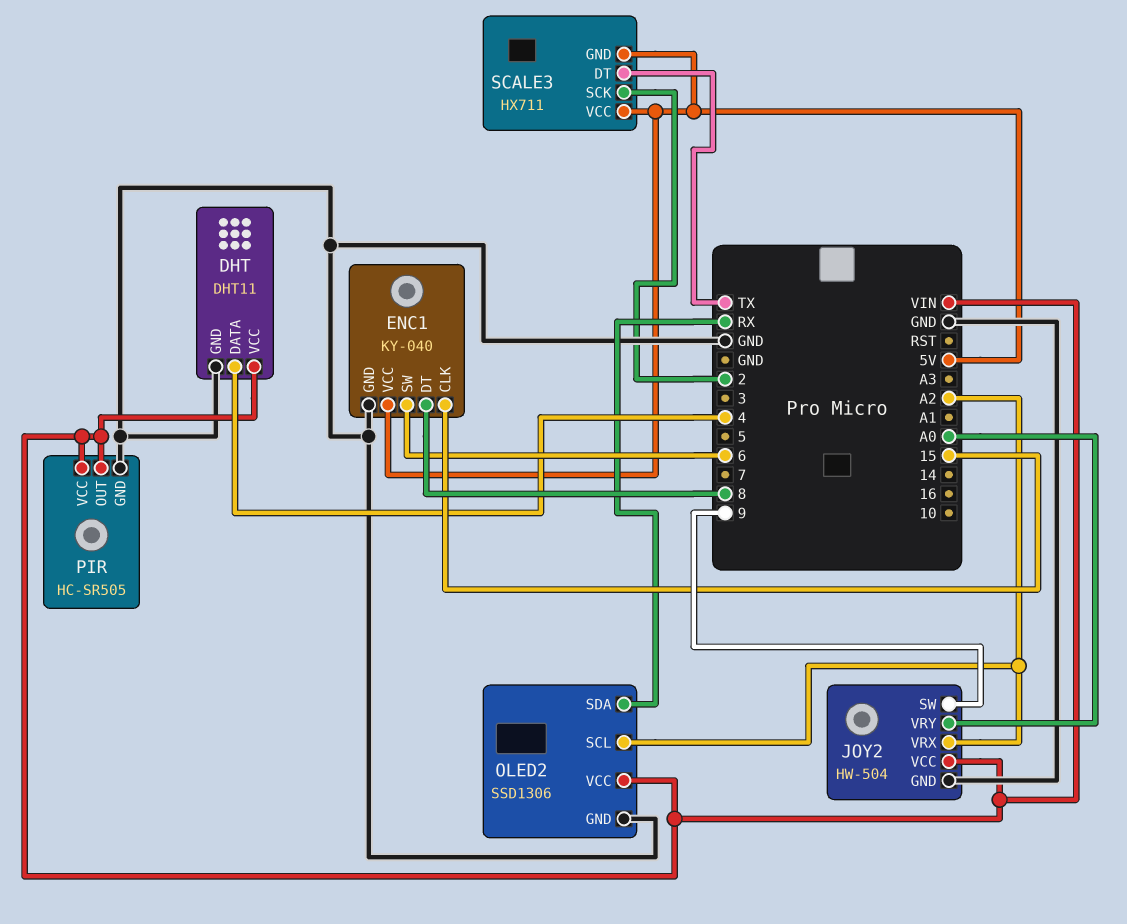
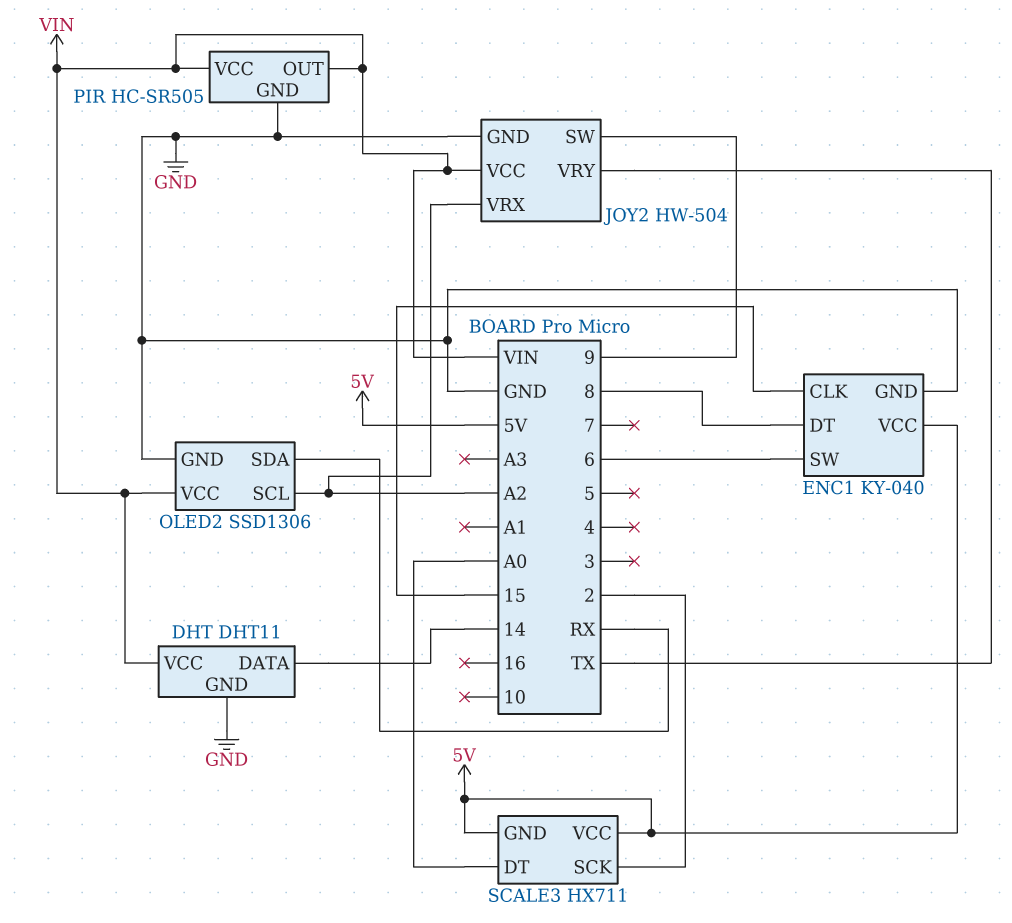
DHT pin DATA: 4 -> 14
JOY2 pin VRY: A0 -> TX
SCALE3 pin DT: TX -> A0

